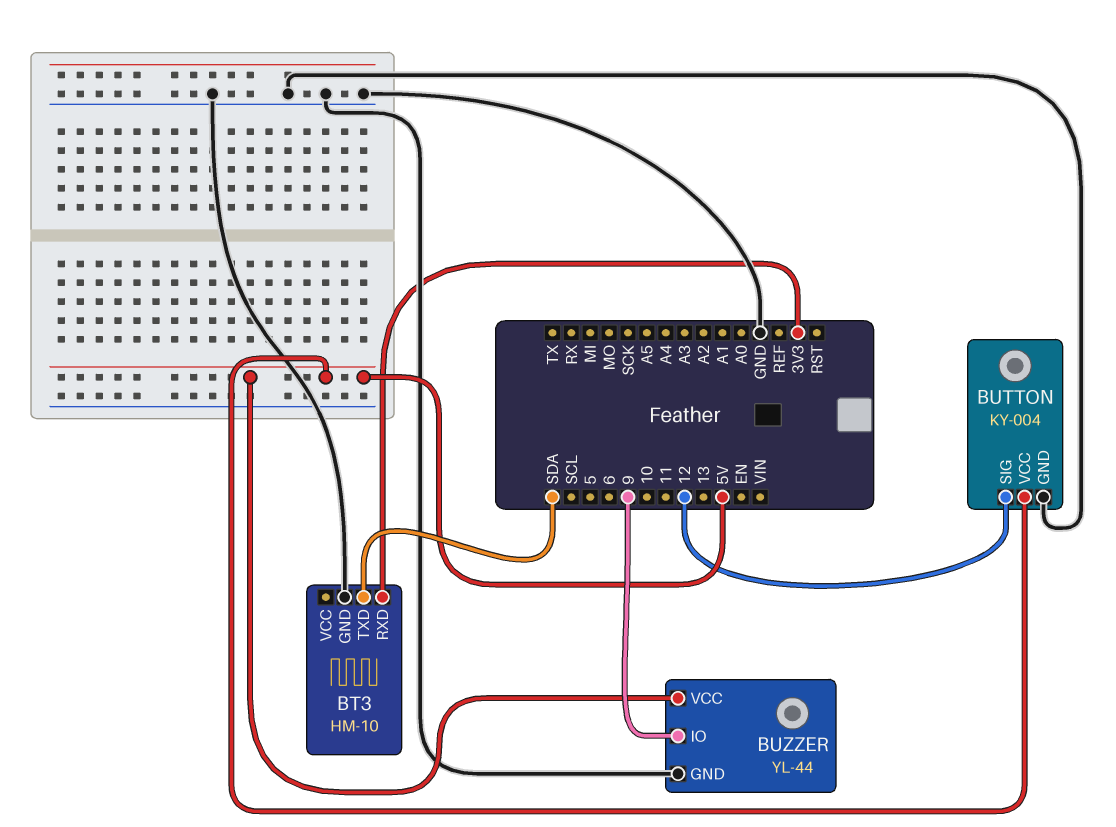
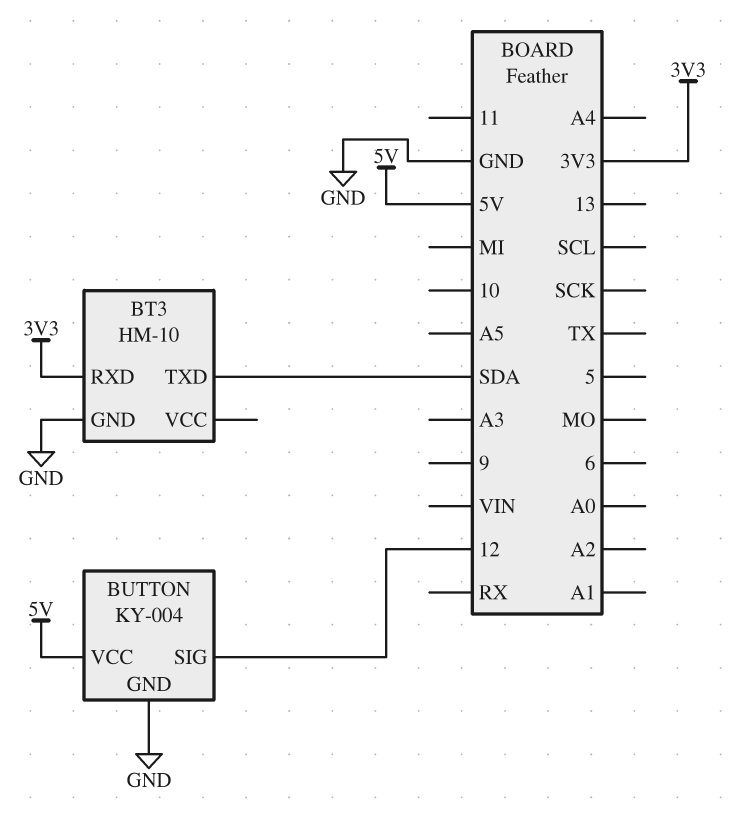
BUZZER: YL-44 -> none
BUZZER pin GND: GND -> none
BUZZER pin IO: 9 -> none
BUZZER pin VCC: 5V -> none

